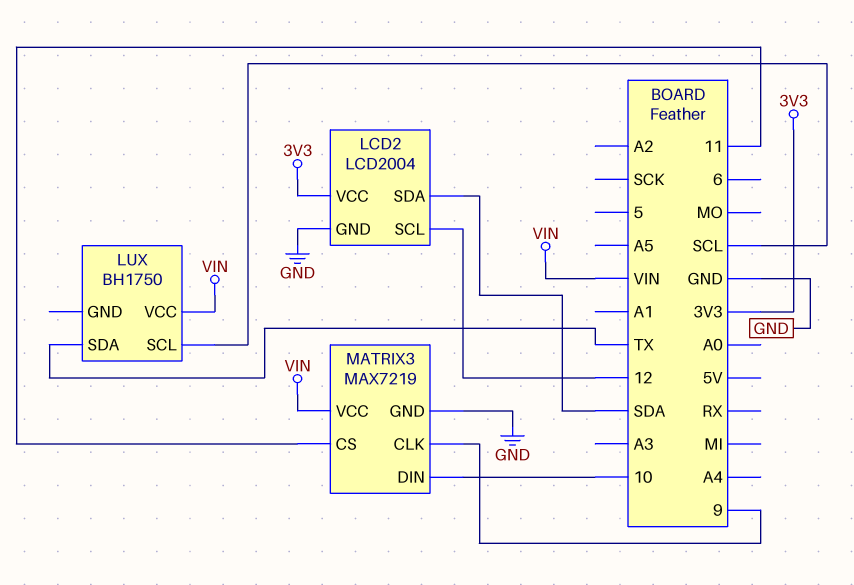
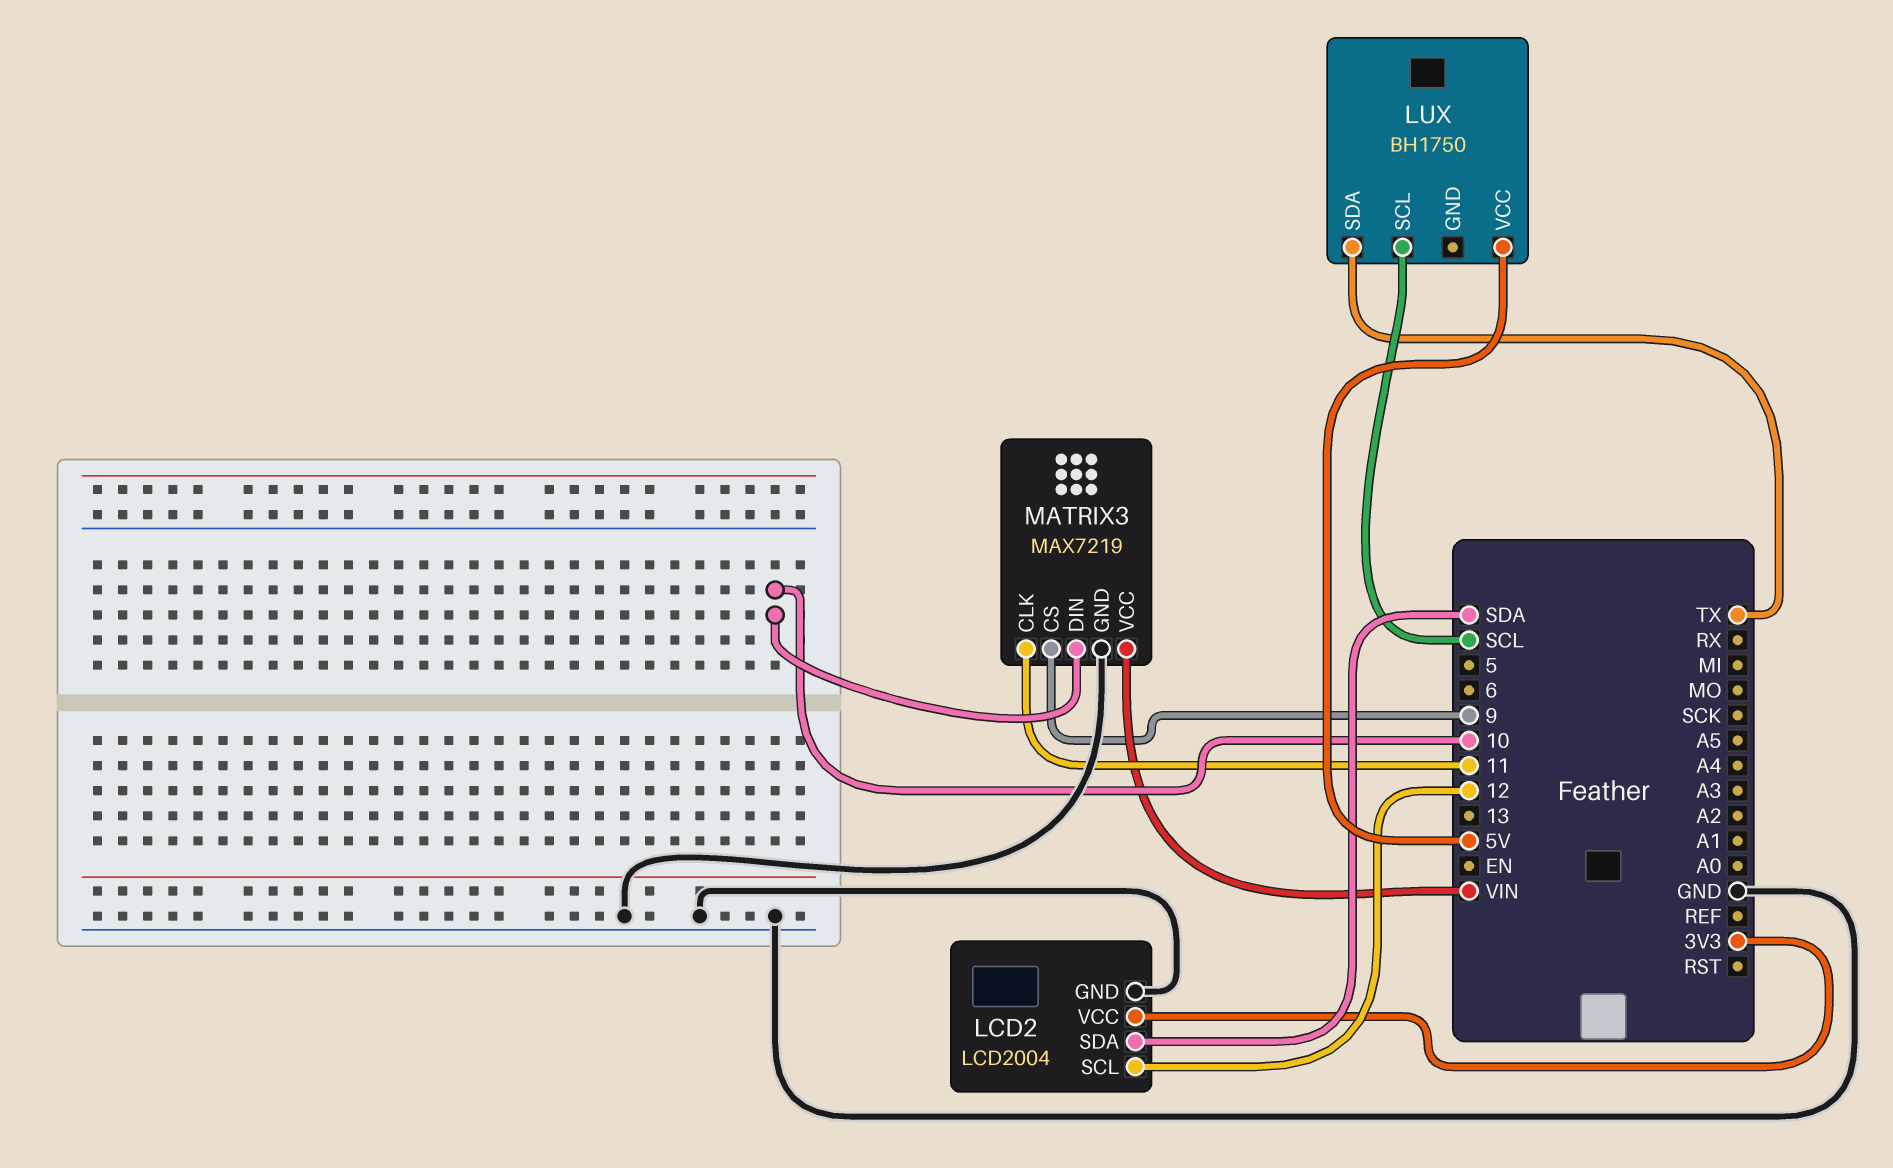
LUX pin VCC: VIN -> 5V
MATRIX3 pin CLK: 9 -> 11
MATRIX3 pin CS: 11 -> 9

